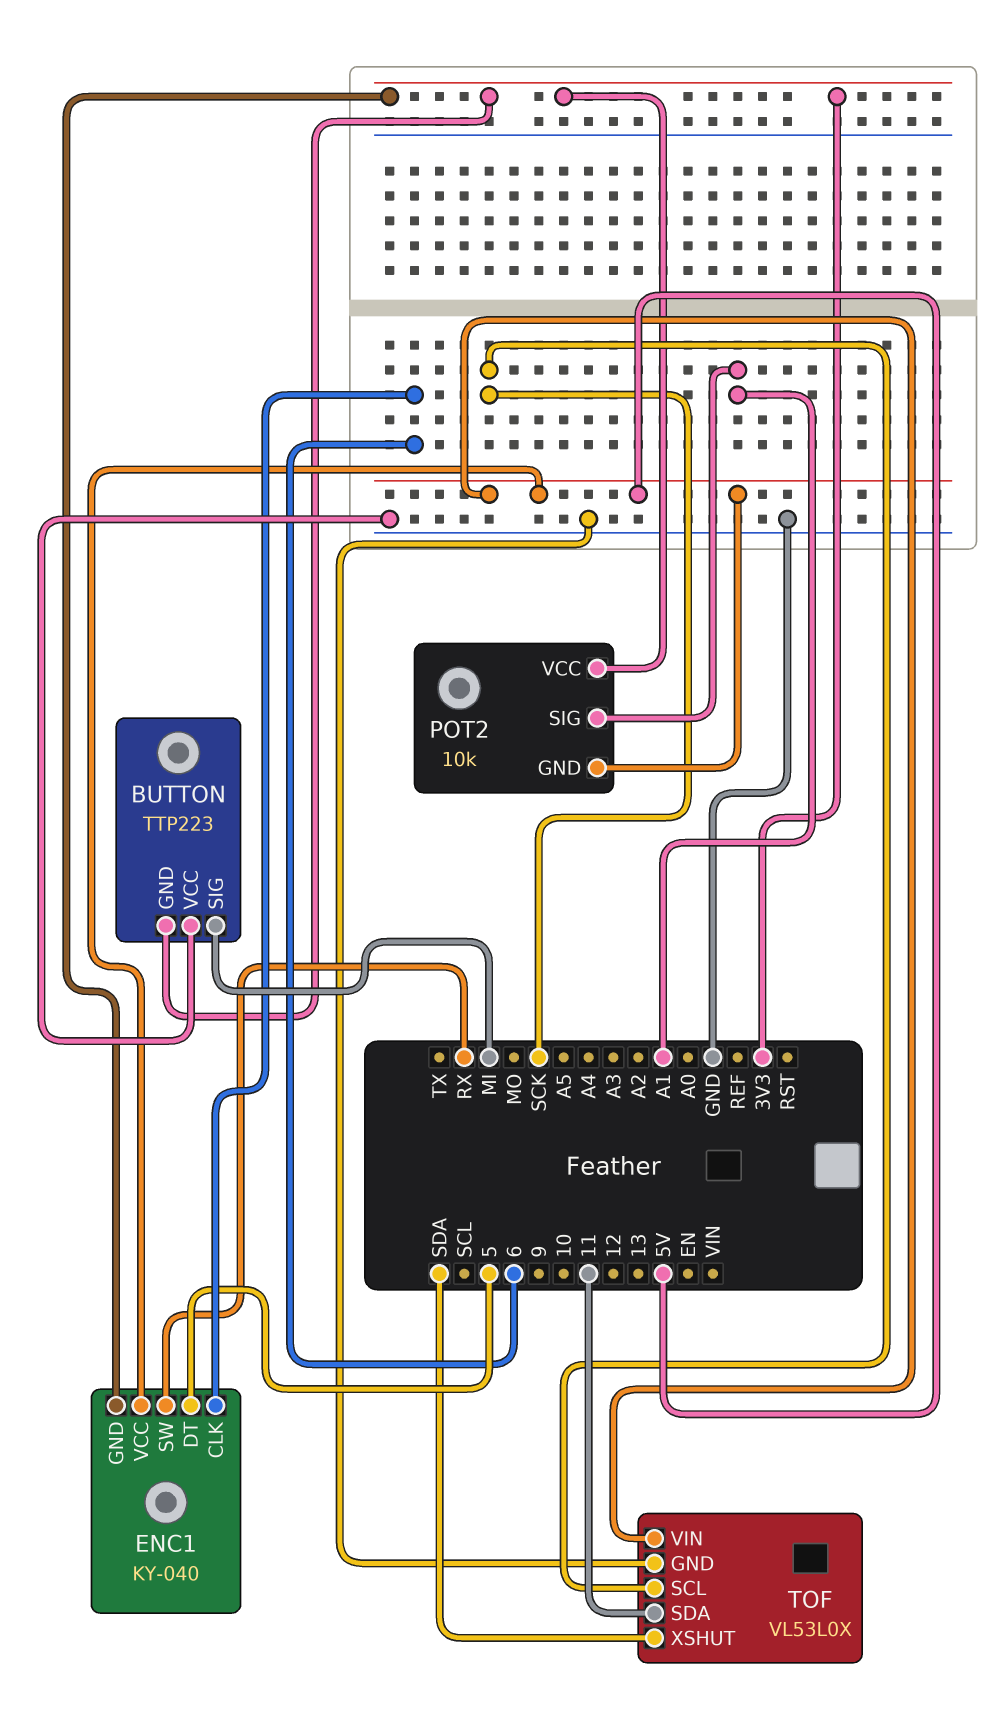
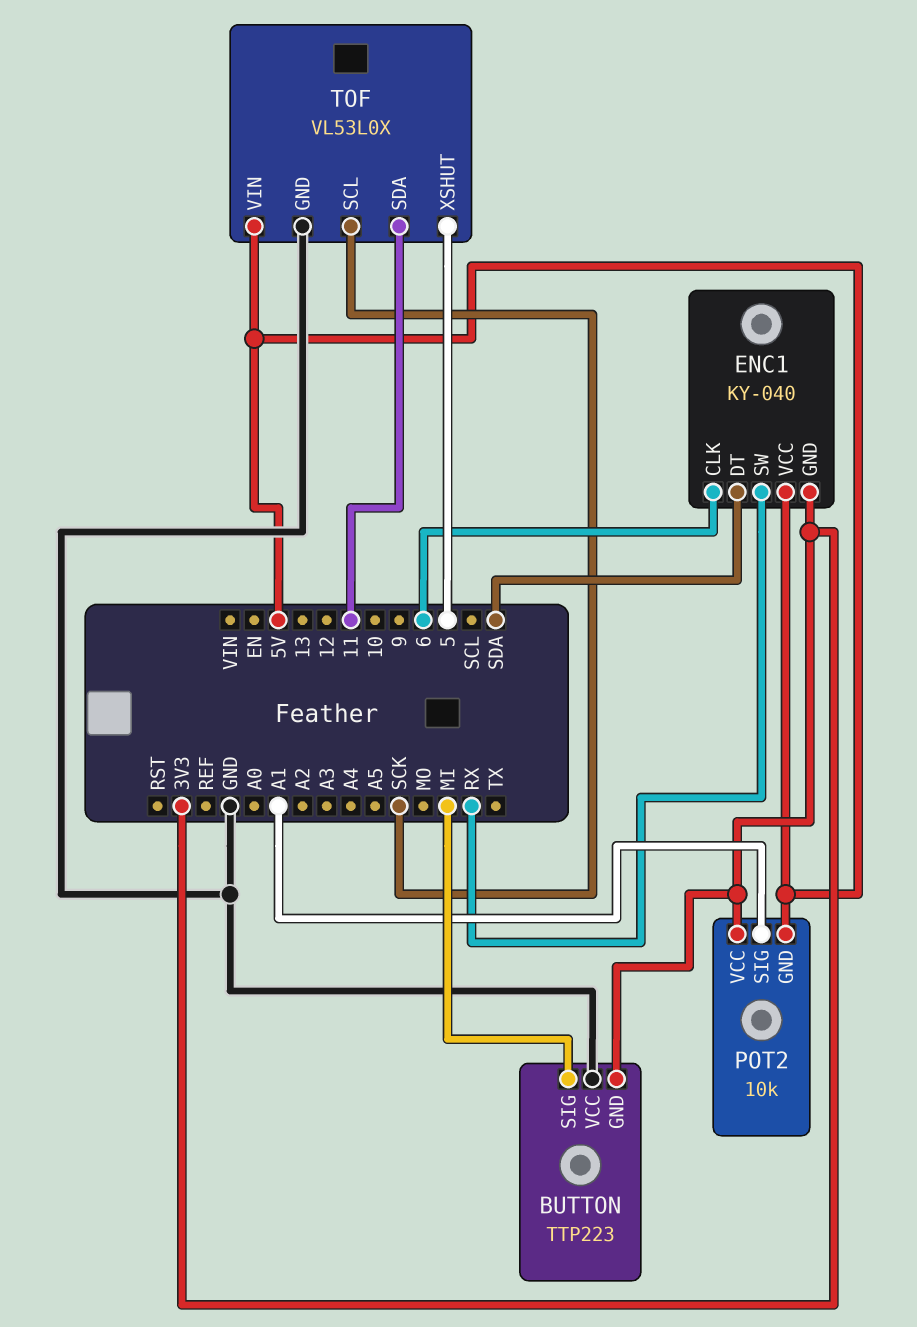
ENC1 pin DT: 5 -> SDA
TOF pin XSHUT: SDA -> 5

